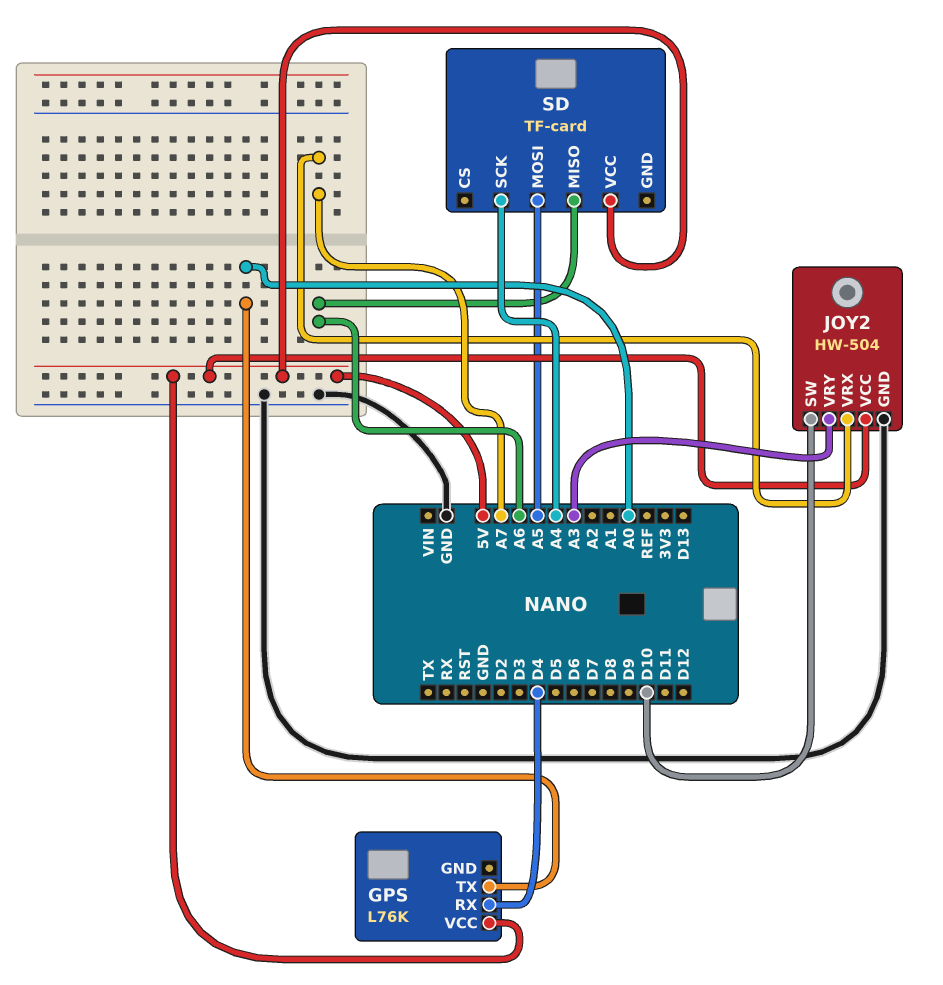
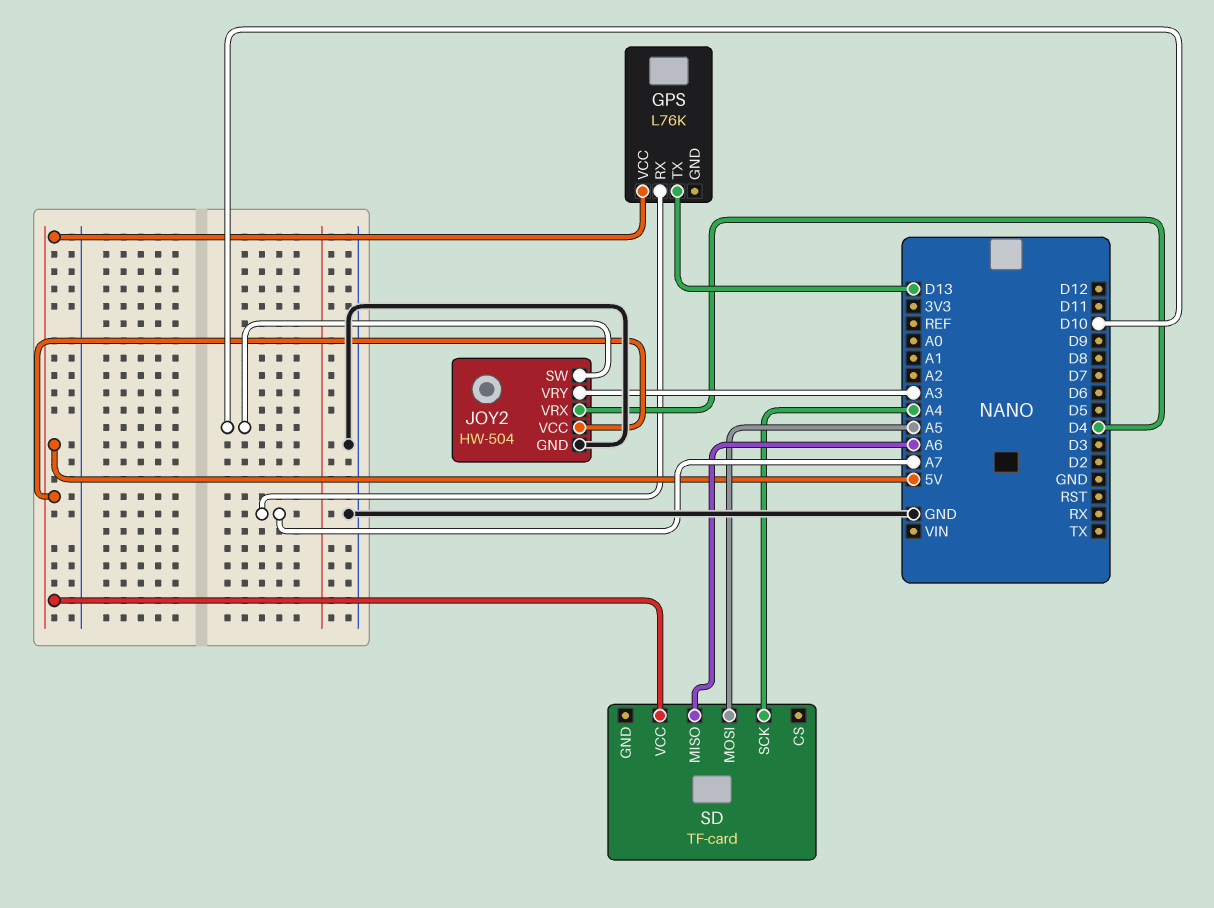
GPS pin RX: D4 -> A7
GPS pin TX: A0 -> D13
JOY2 pin VRX: A7 -> D4

